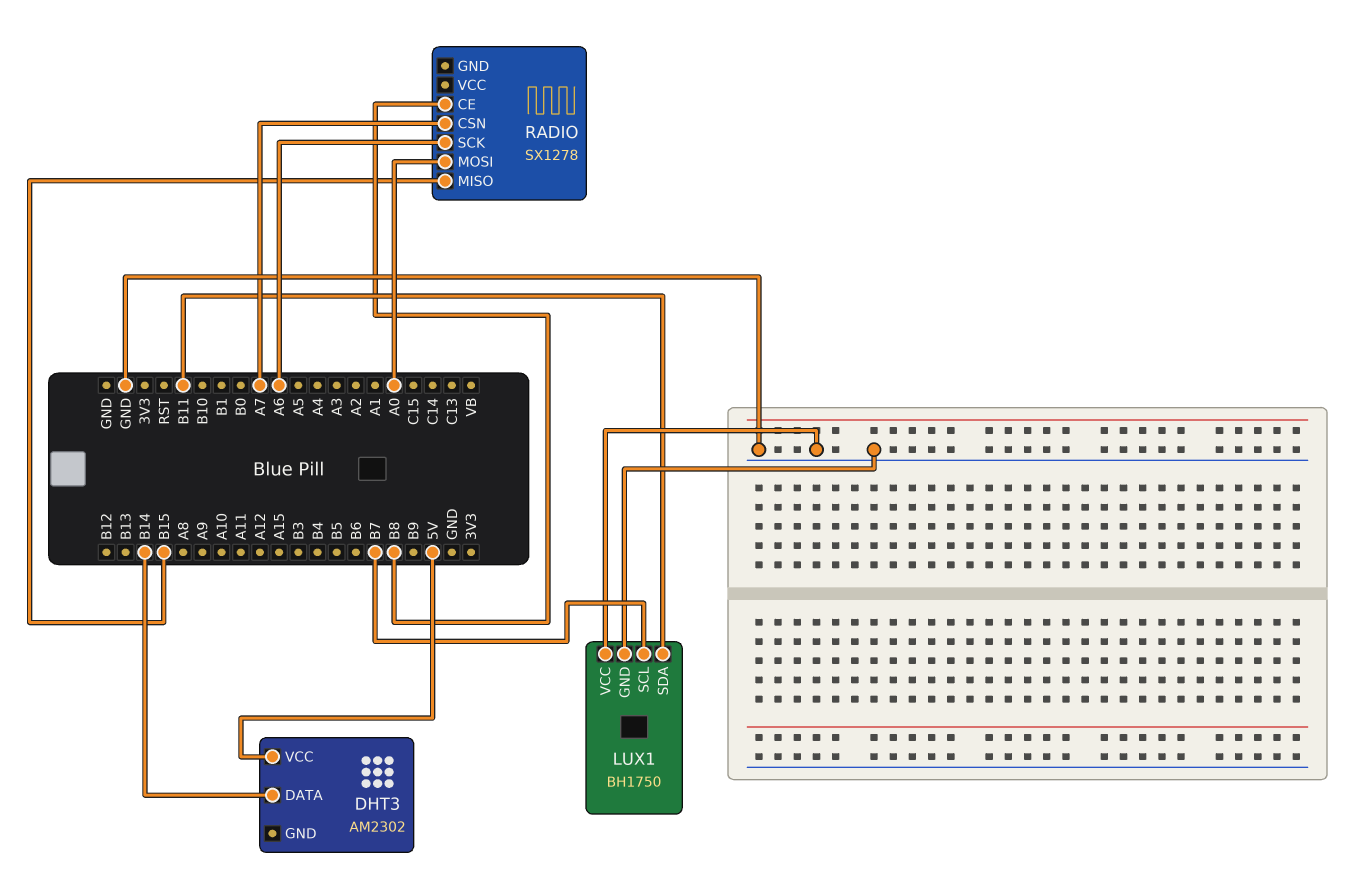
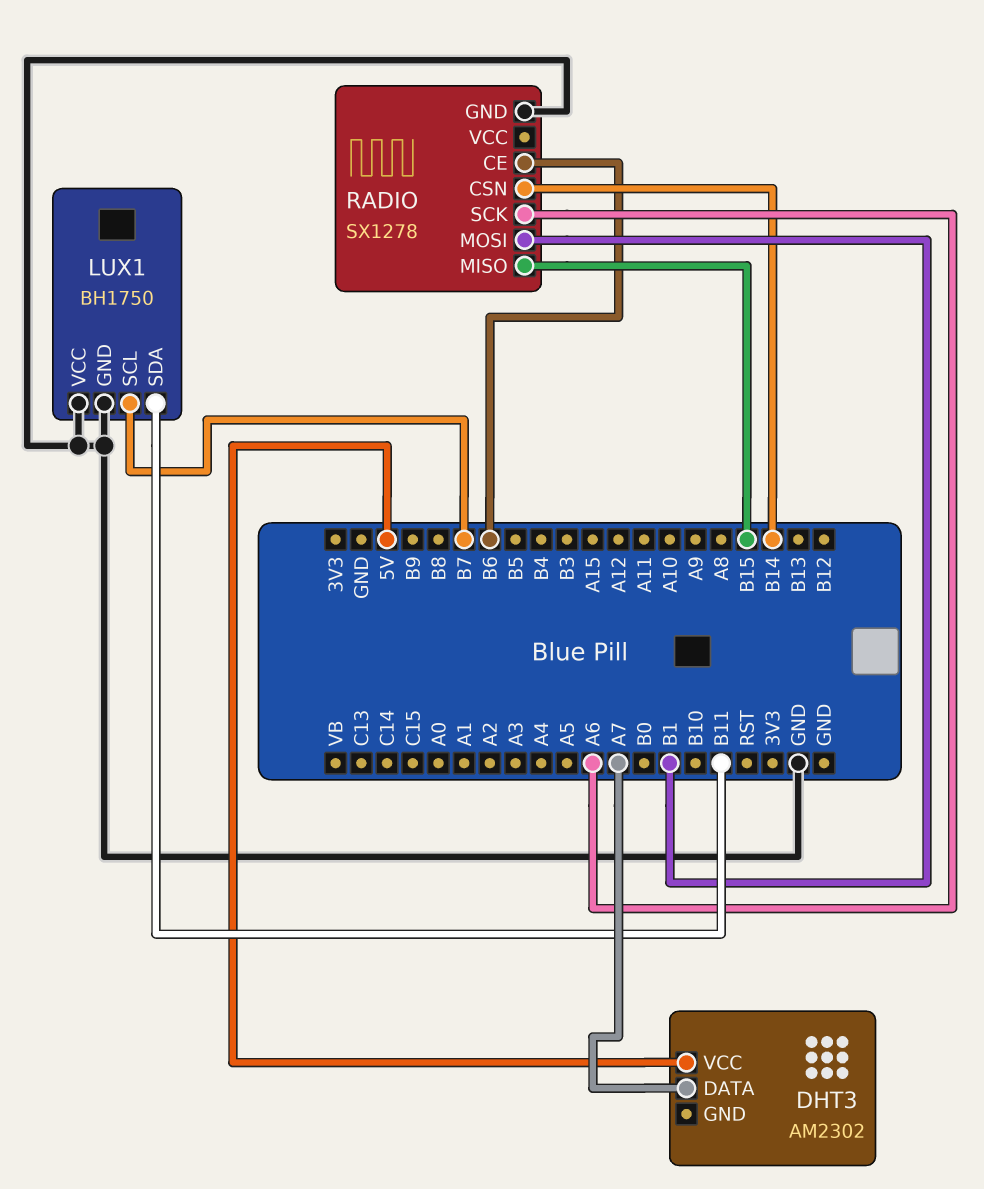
DHT3 pin DATA: B14 -> A7
RADIO pin CE: B8 -> B6
RADIO pin CSN: A7 -> B14
RADIO pin GND: none -> GND
RADIO pin MOSI: A0 -> B1

